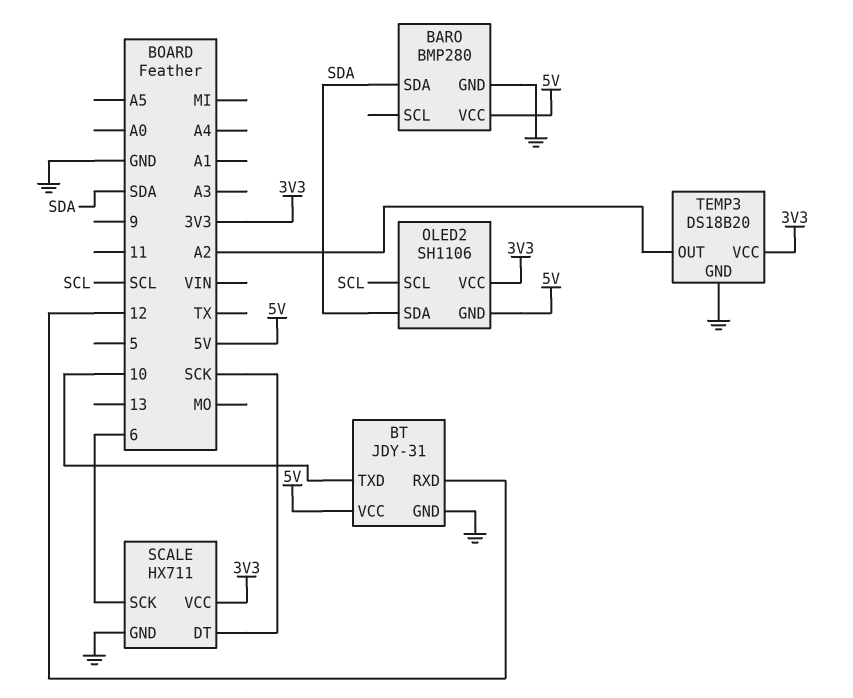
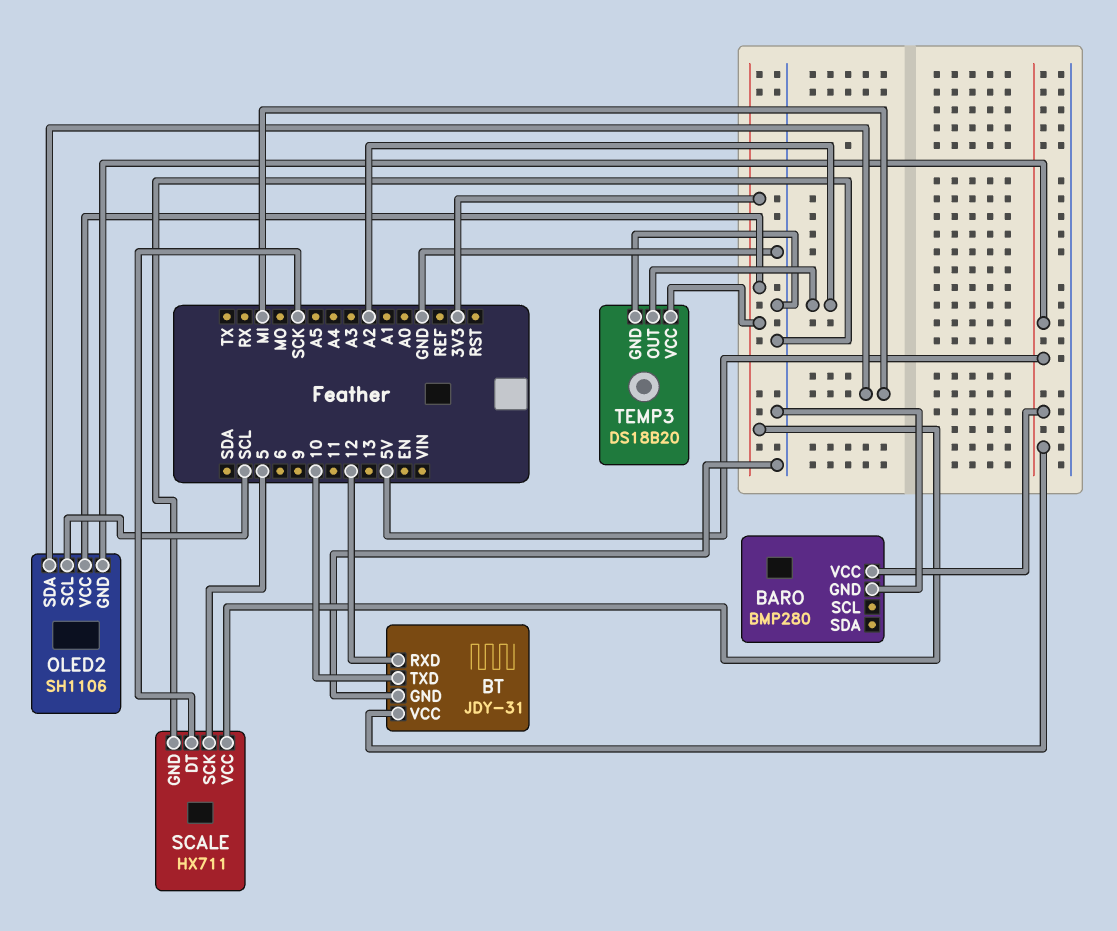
BARO pin SDA: SDA -> none
OLED2 pin SDA: SDA -> MI
SCALE pin SCK: 6 -> 5

